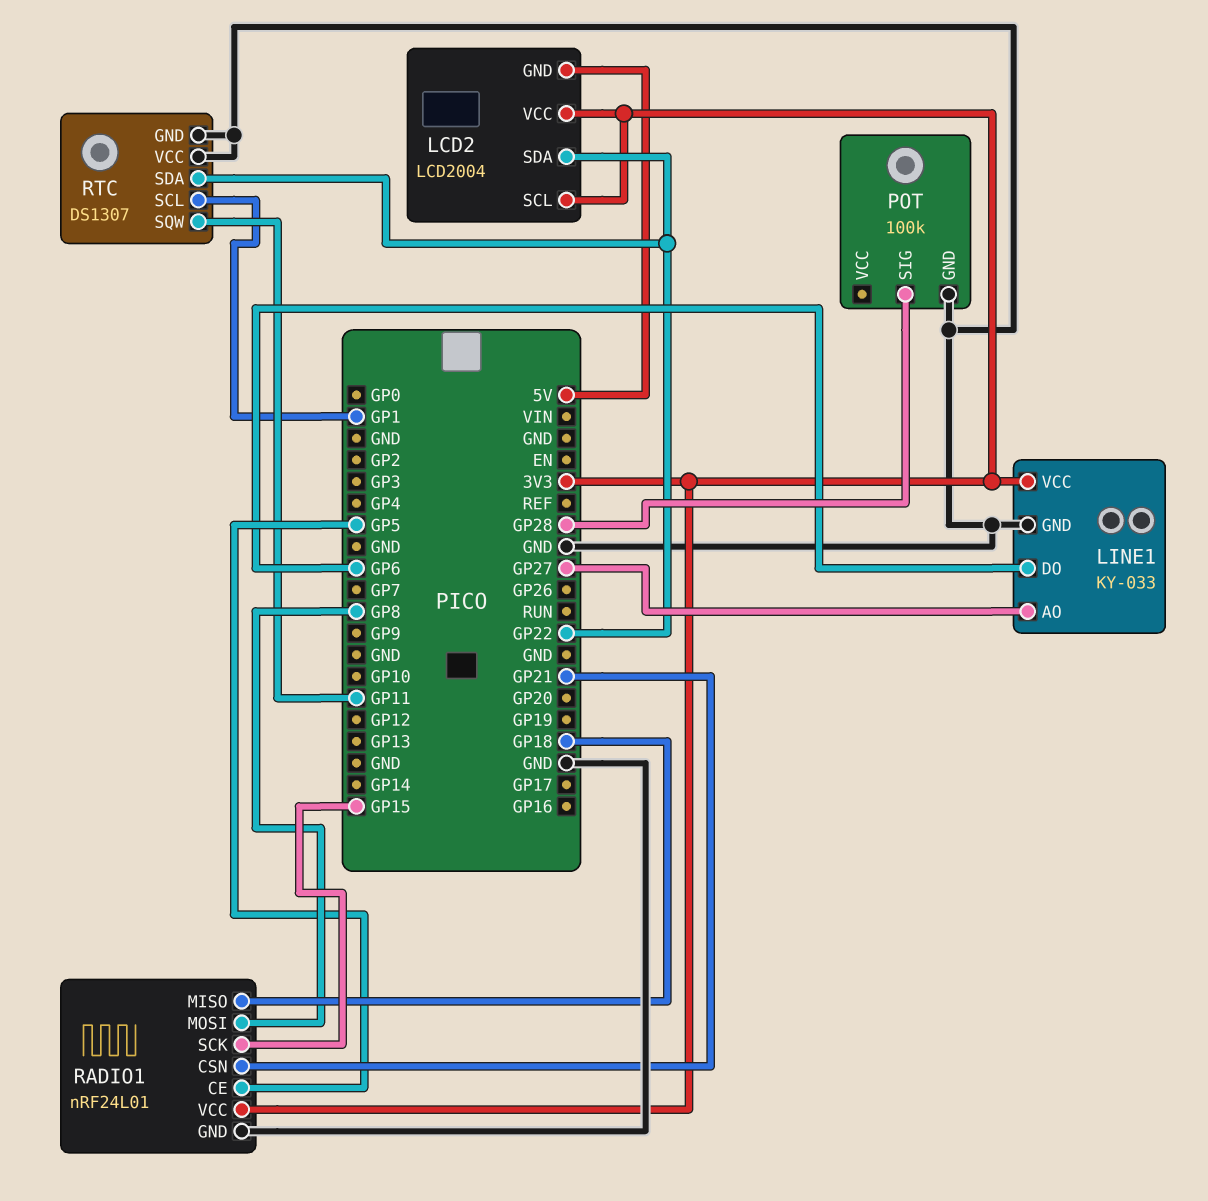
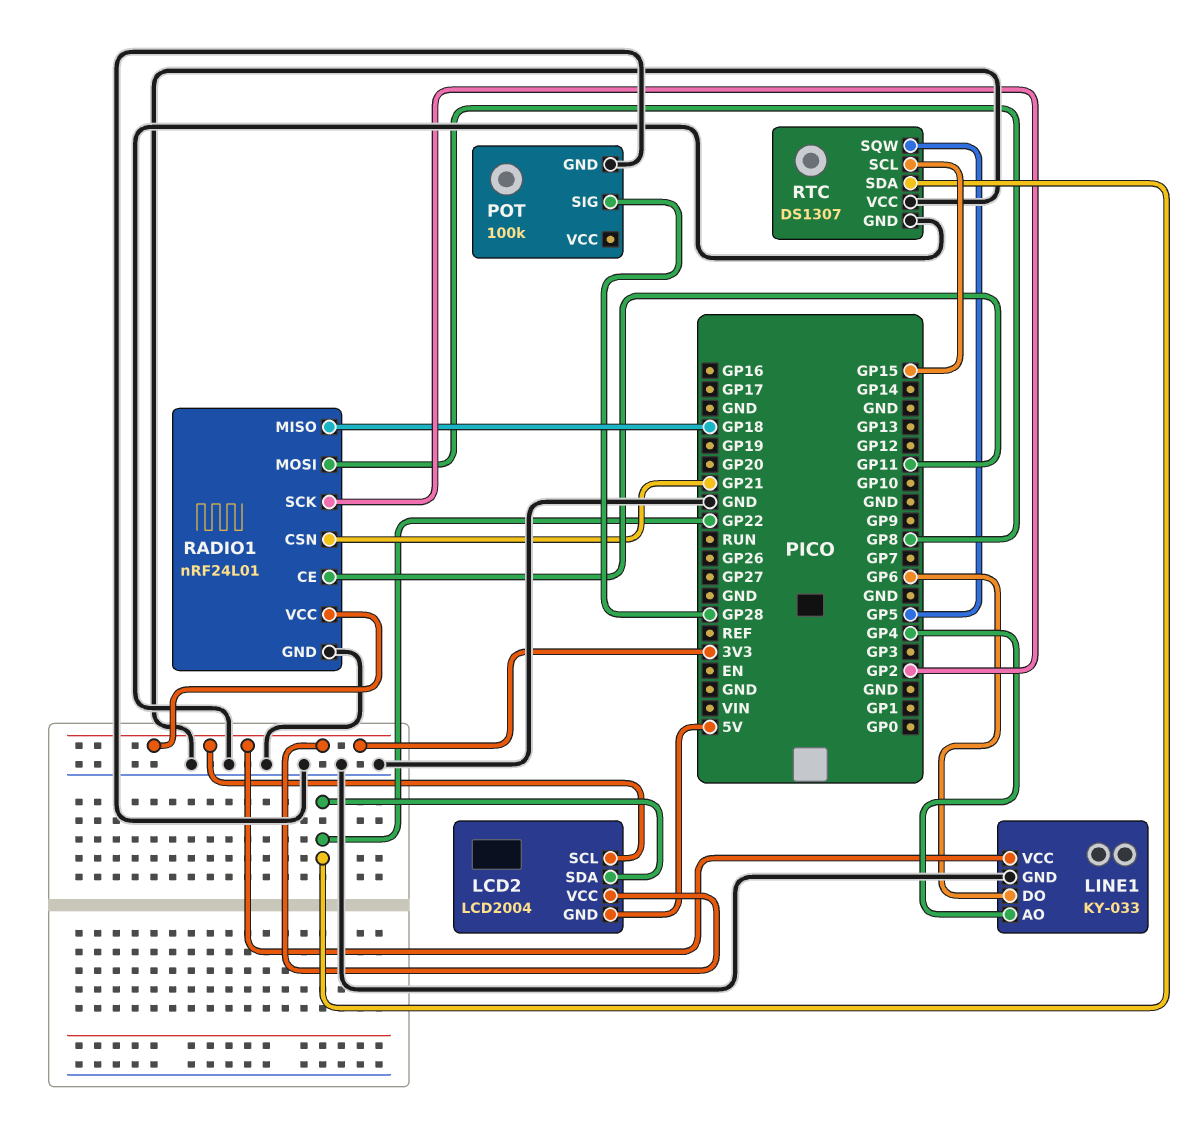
LINE1 pin AO: GP27 -> GP4
RADIO1 pin CE: GP5 -> GP11
RADIO1 pin SCK: GP15 -> GP2
RTC pin SCL: GP1 -> GP15
RTC pin SQW: GP11 -> GP5

